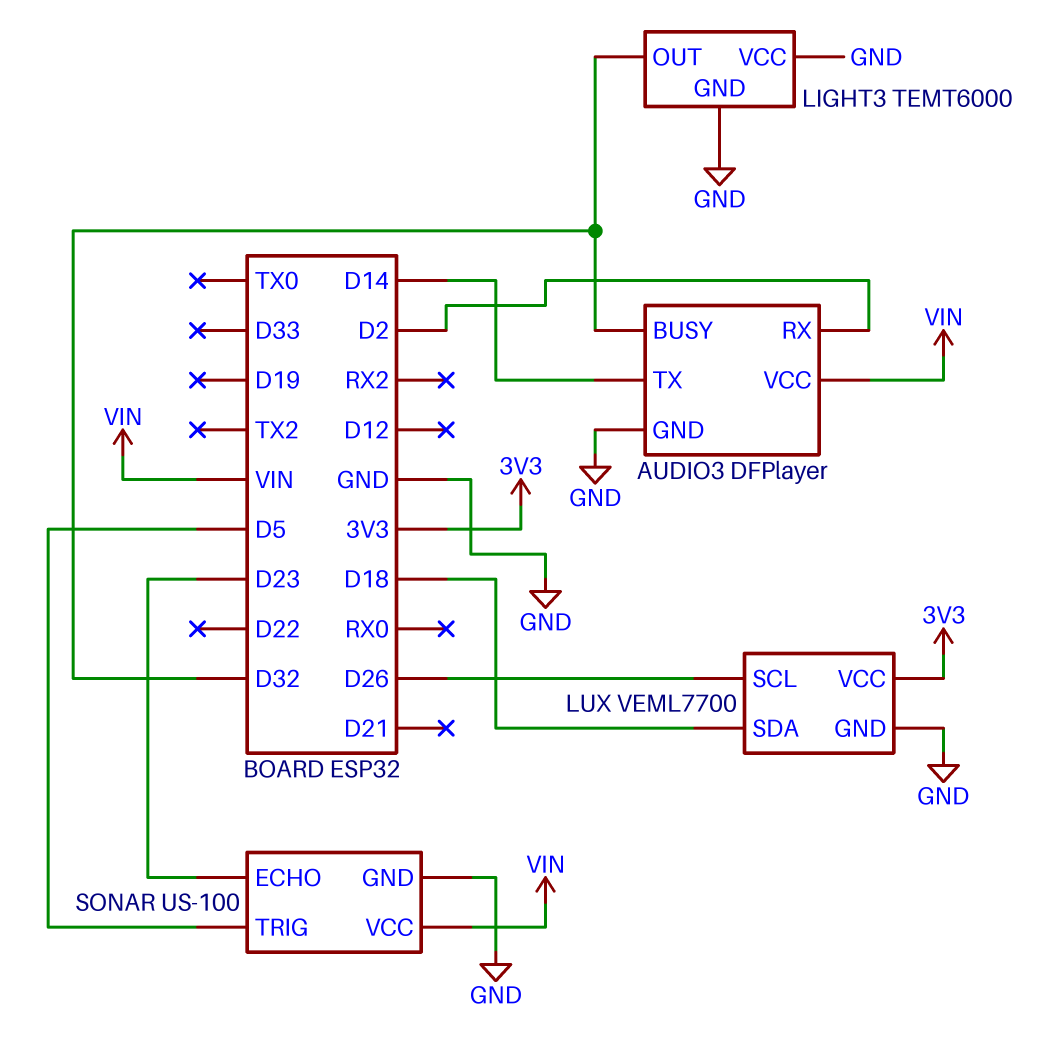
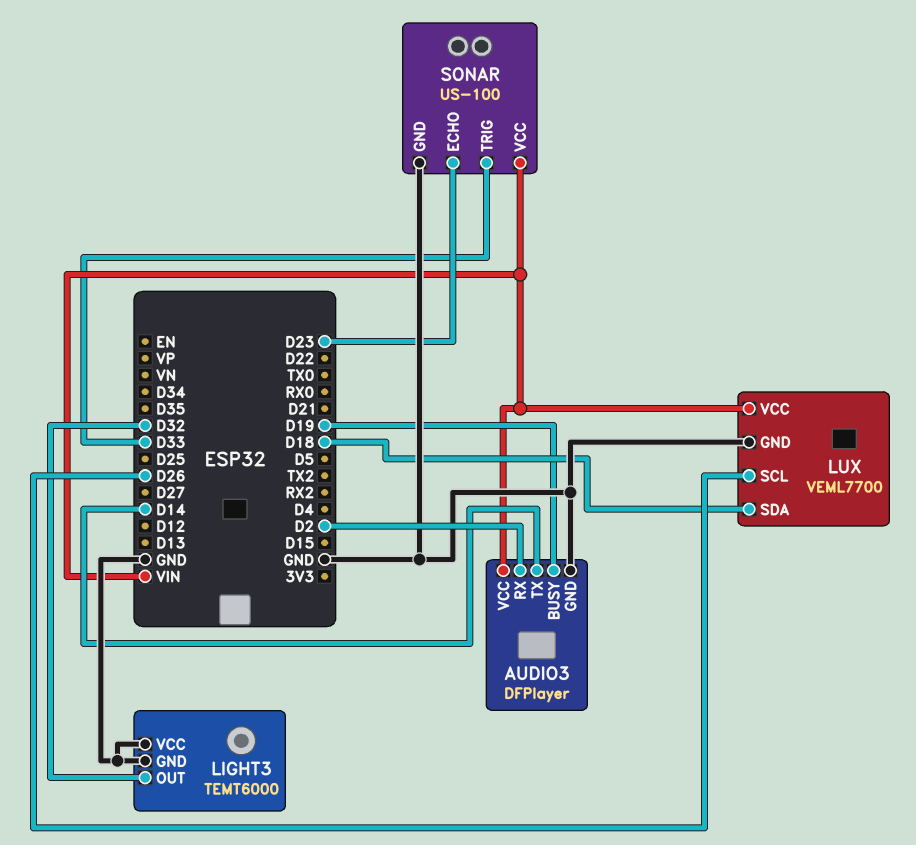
AUDIO3 pin BUSY: D32 -> D19
LUX pin VCC: 3V3 -> VIN
SONAR pin TRIG: D5 -> D33

